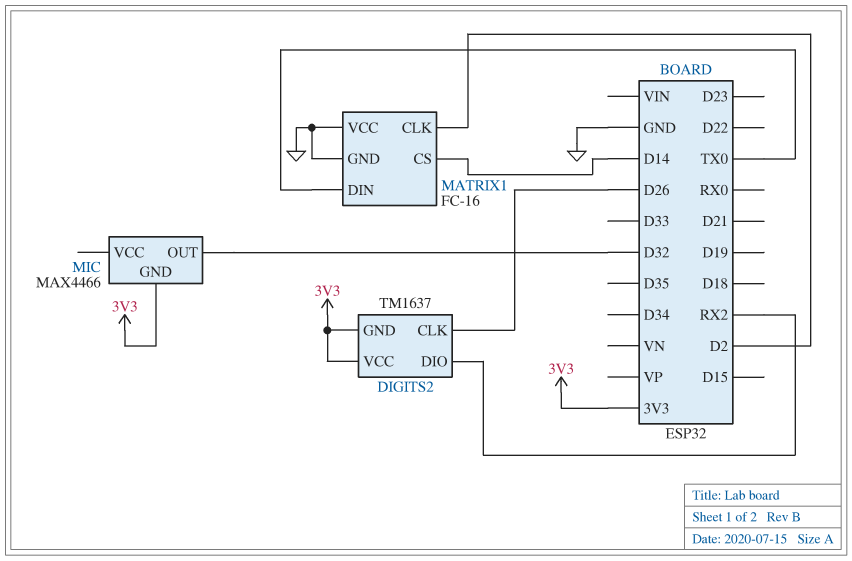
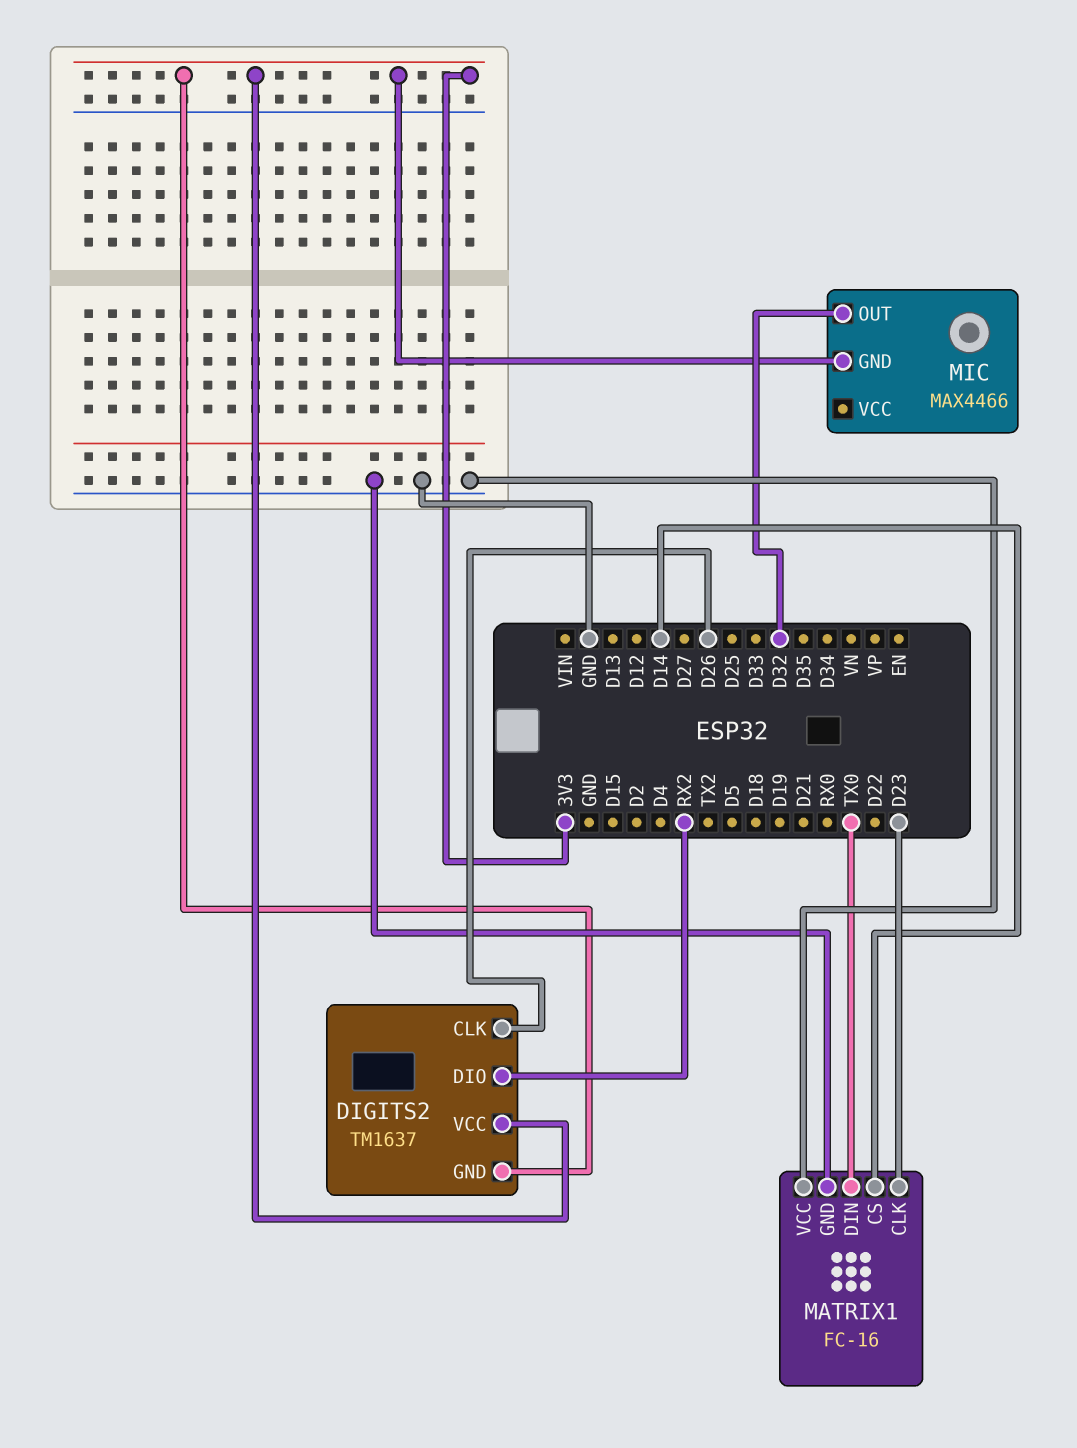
MATRIX1 pin CLK: D2 -> D23

